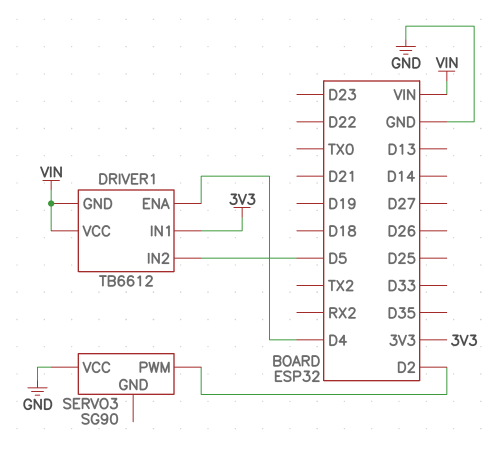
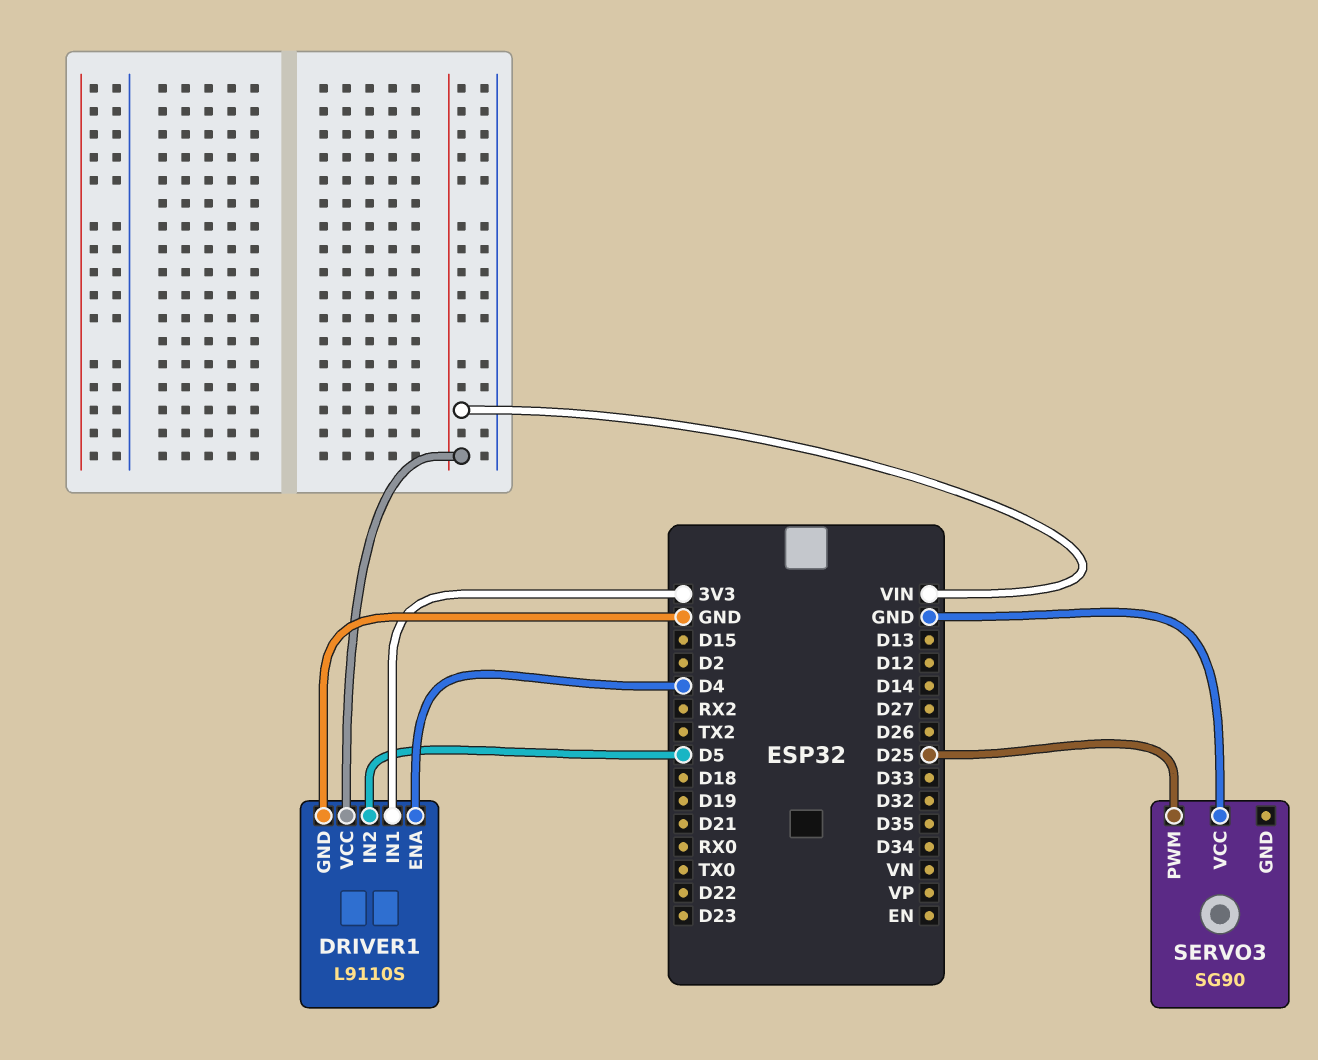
DRIVER1: TB6612 -> L9110S
DRIVER1 pin GND: VIN -> GND
SERVO3 pin PWM: D2 -> D25

